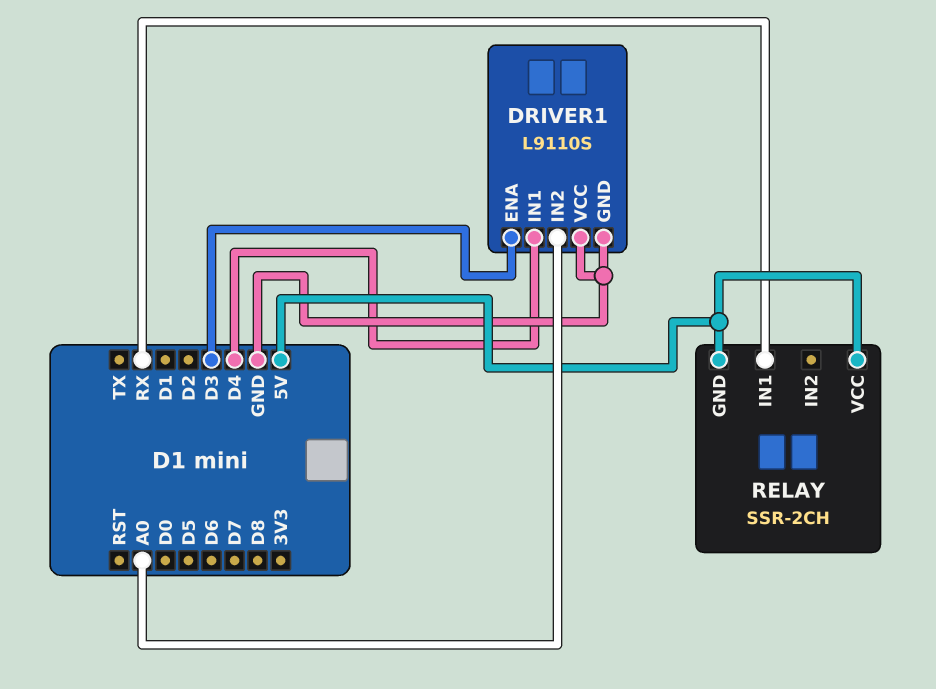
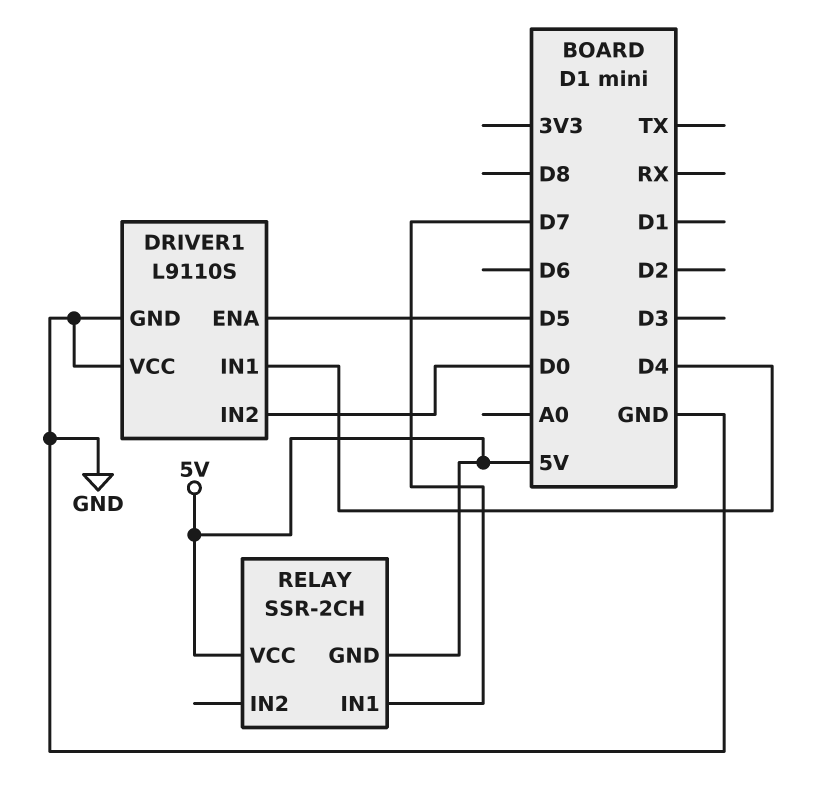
DRIVER1 pin ENA: D3 -> D5
DRIVER1 pin IN2: A0 -> D0
RELAY pin IN1: RX -> D7

